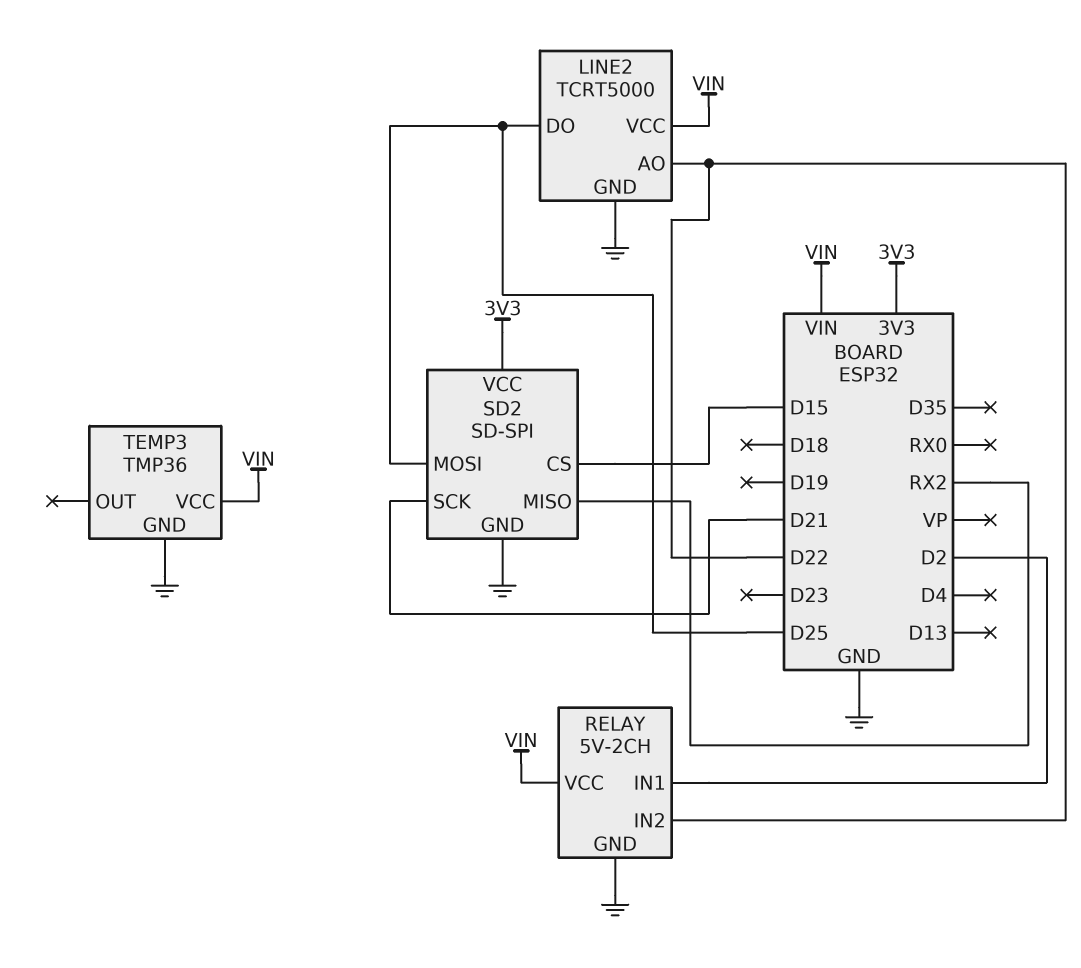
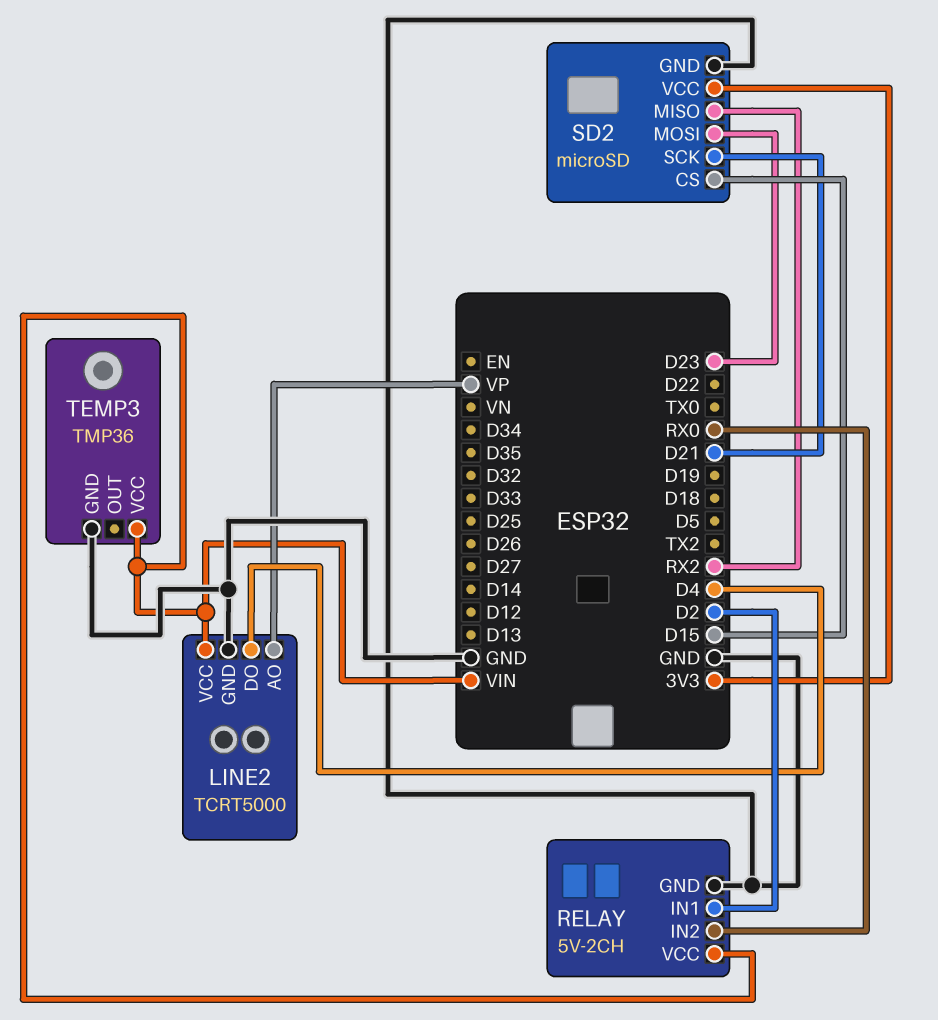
LINE2 pin AO: D22 -> VP
LINE2 pin DO: D25 -> D4
RELAY pin IN2: D22 -> RX0
SD2: SD-SPI -> microSD
SD2 pin MOSI: D25 -> D23

